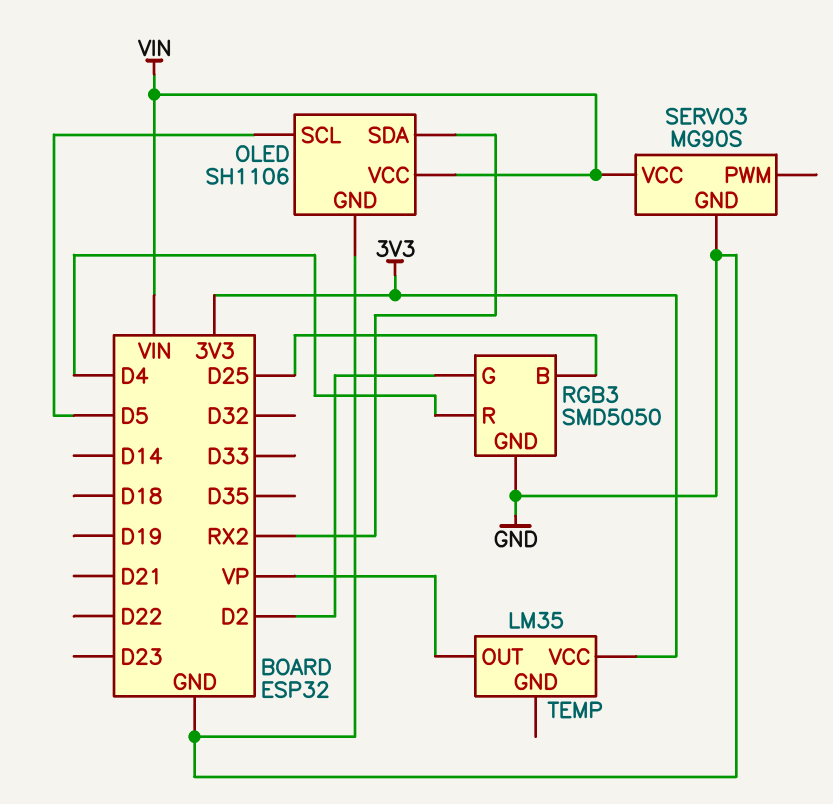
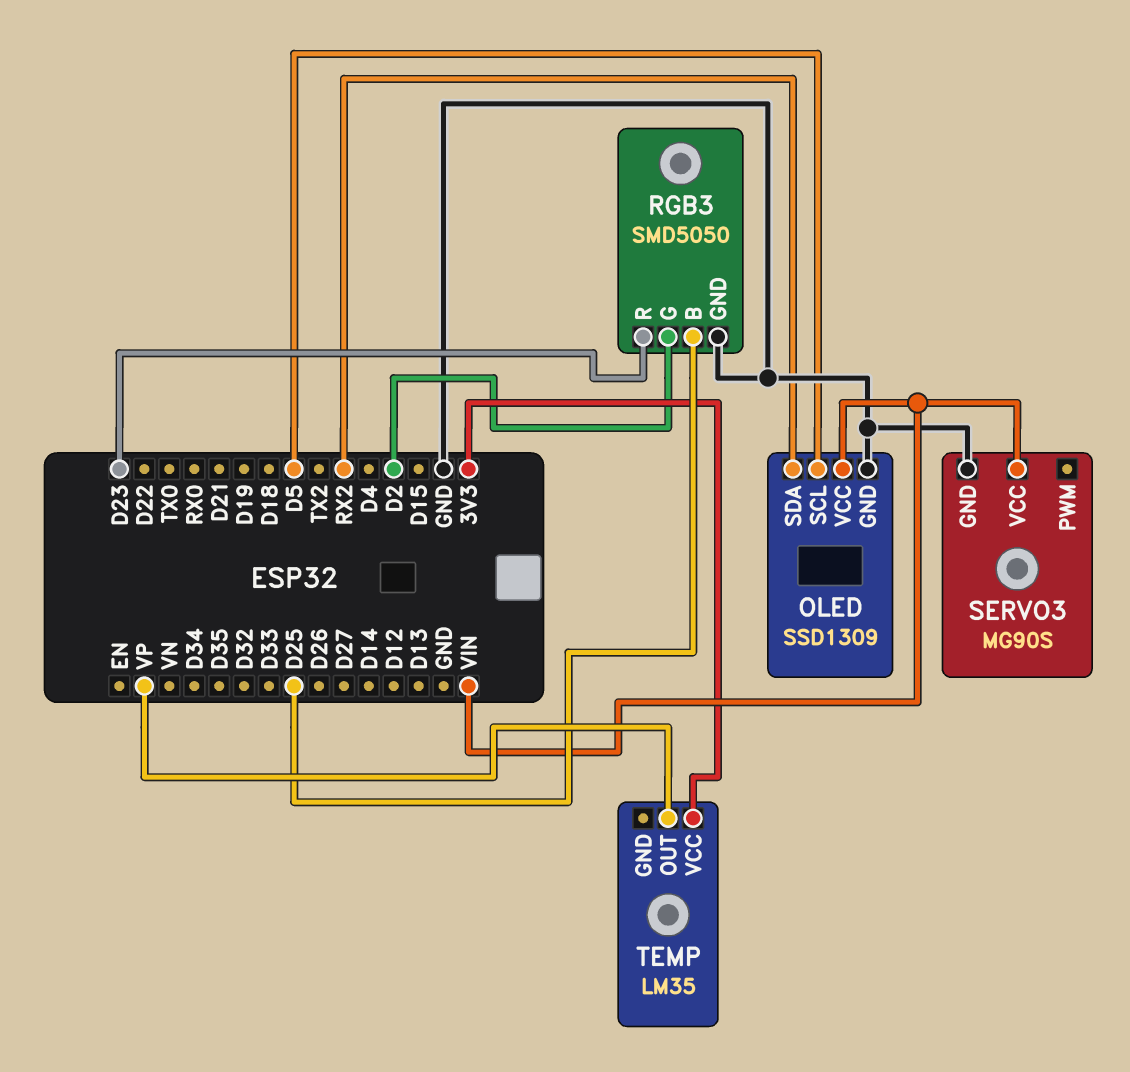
OLED: SH1106 -> SSD1309
RGB3 pin R: D4 -> D23

